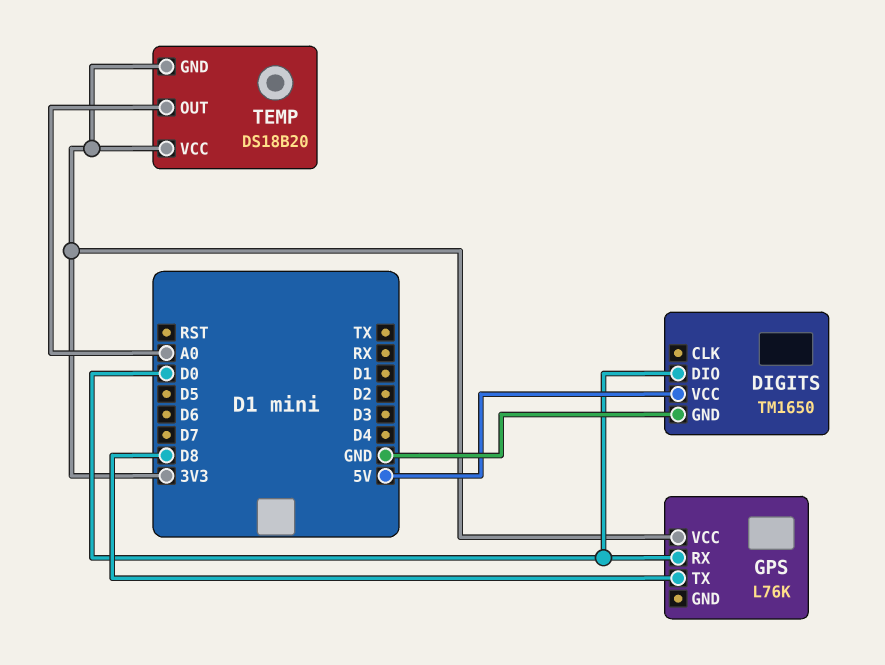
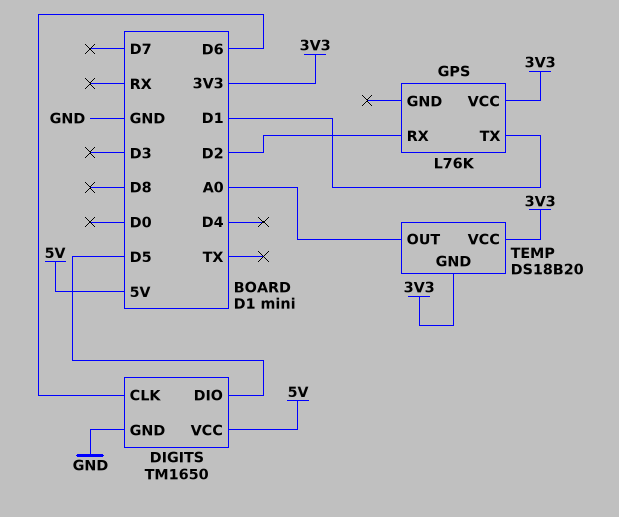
DIGITS pin CLK: none -> D6
DIGITS pin DIO: D0 -> D5
GPS pin RX: D0 -> D2
GPS pin TX: D8 -> D1

